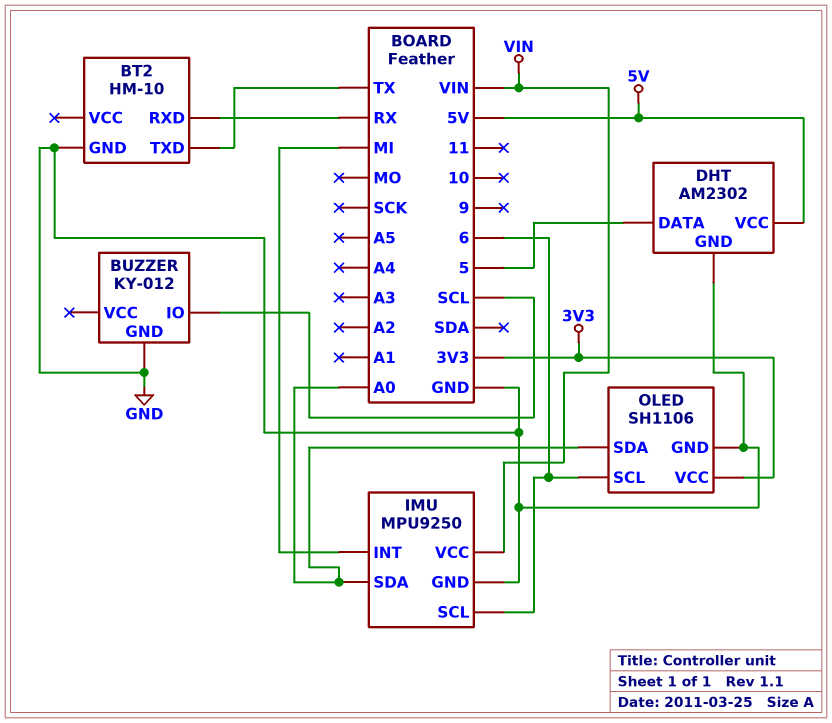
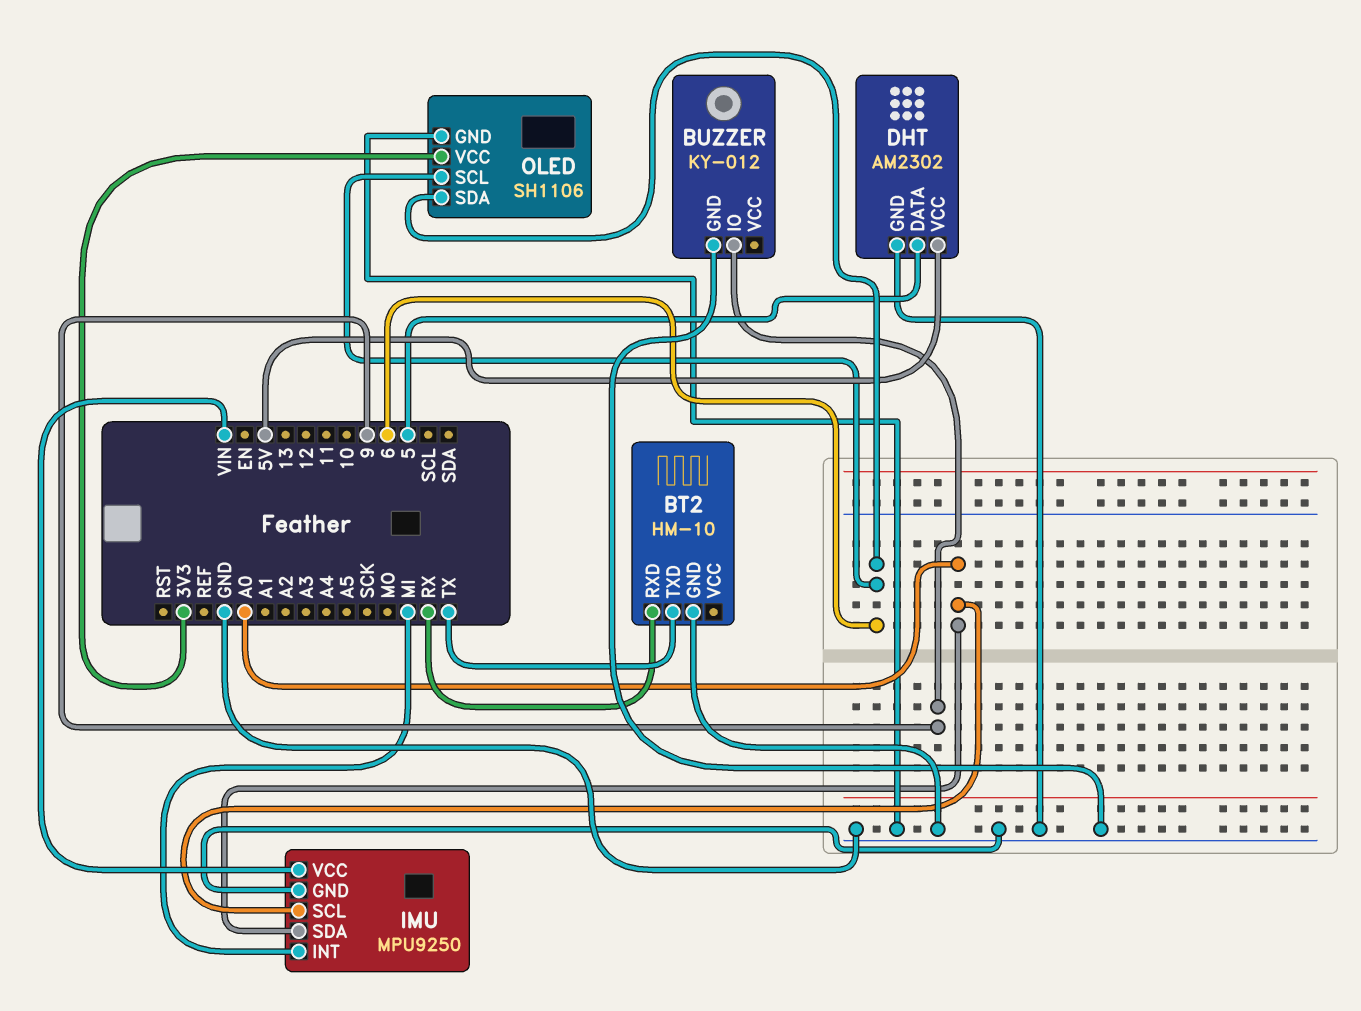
BUZZER pin IO: SCL -> 9
IMU pin SCL: 6 -> A0
OLED pin SDA: A0 -> 6

